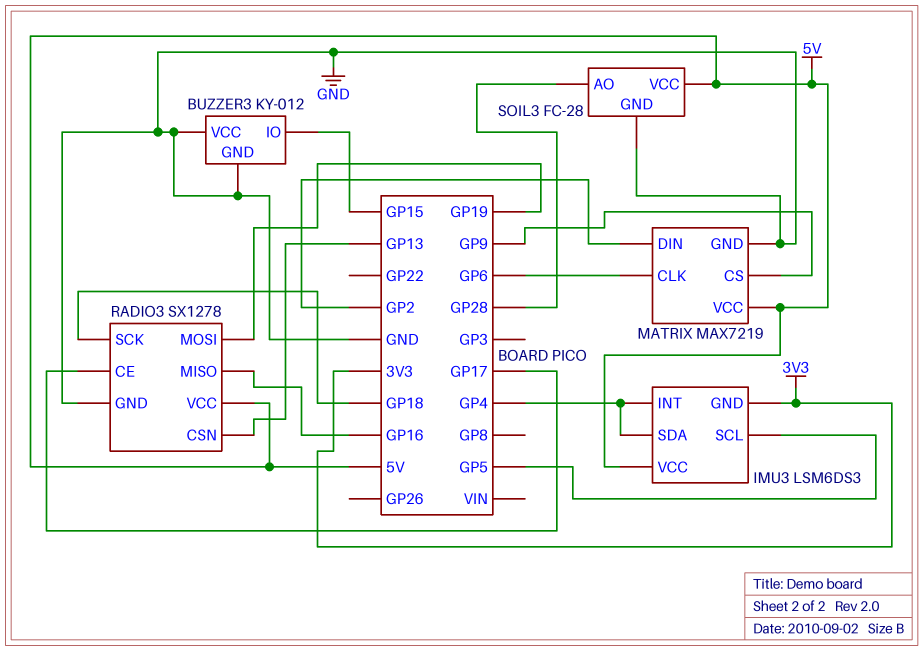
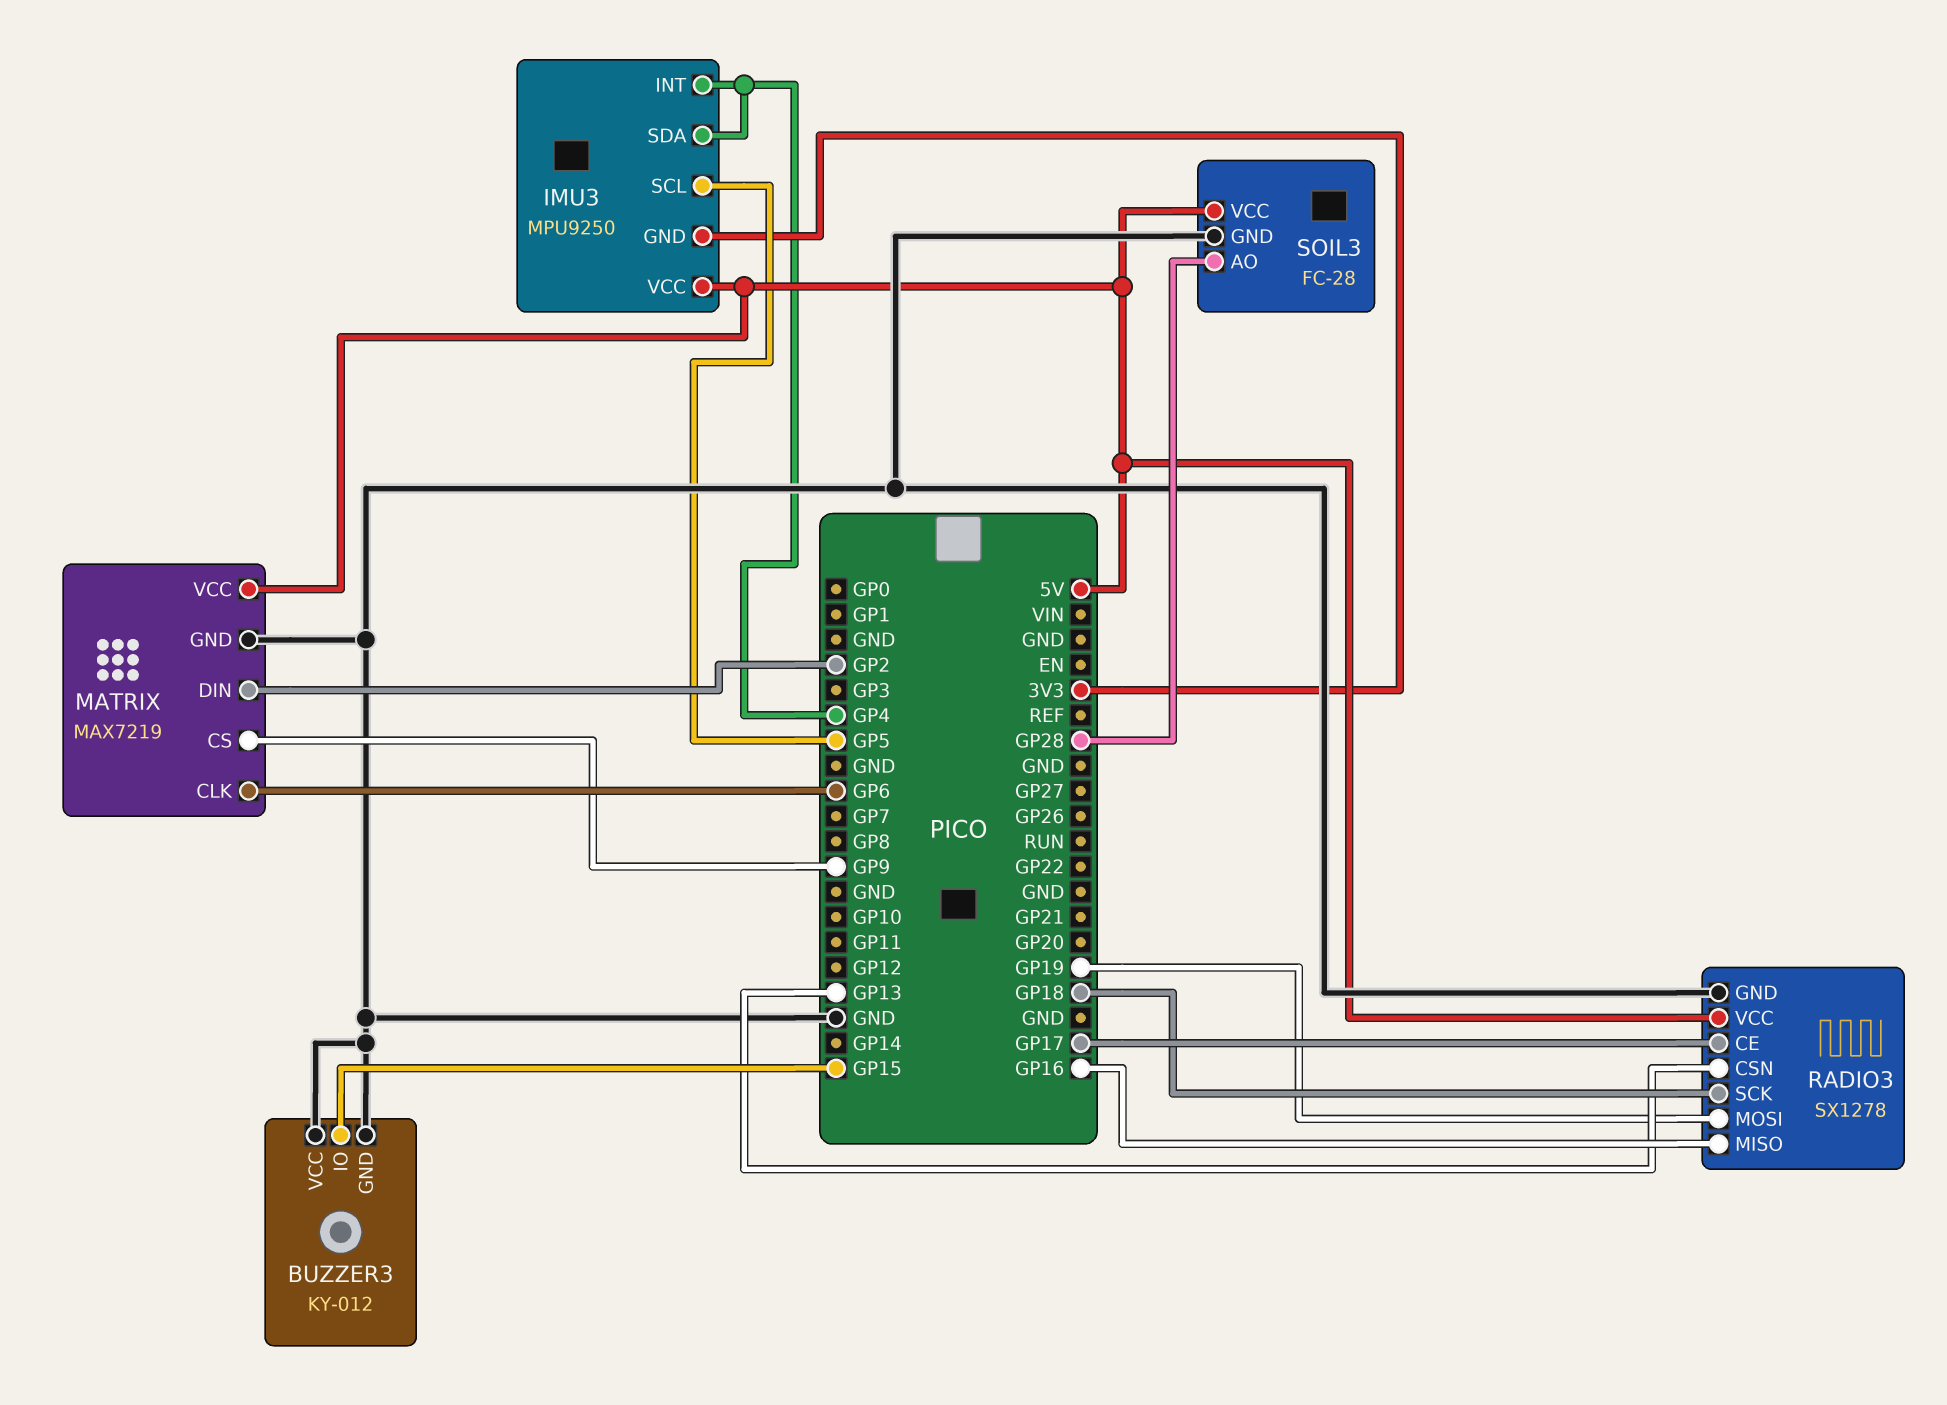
IMU3: LSM6DS3 -> MPU9250

